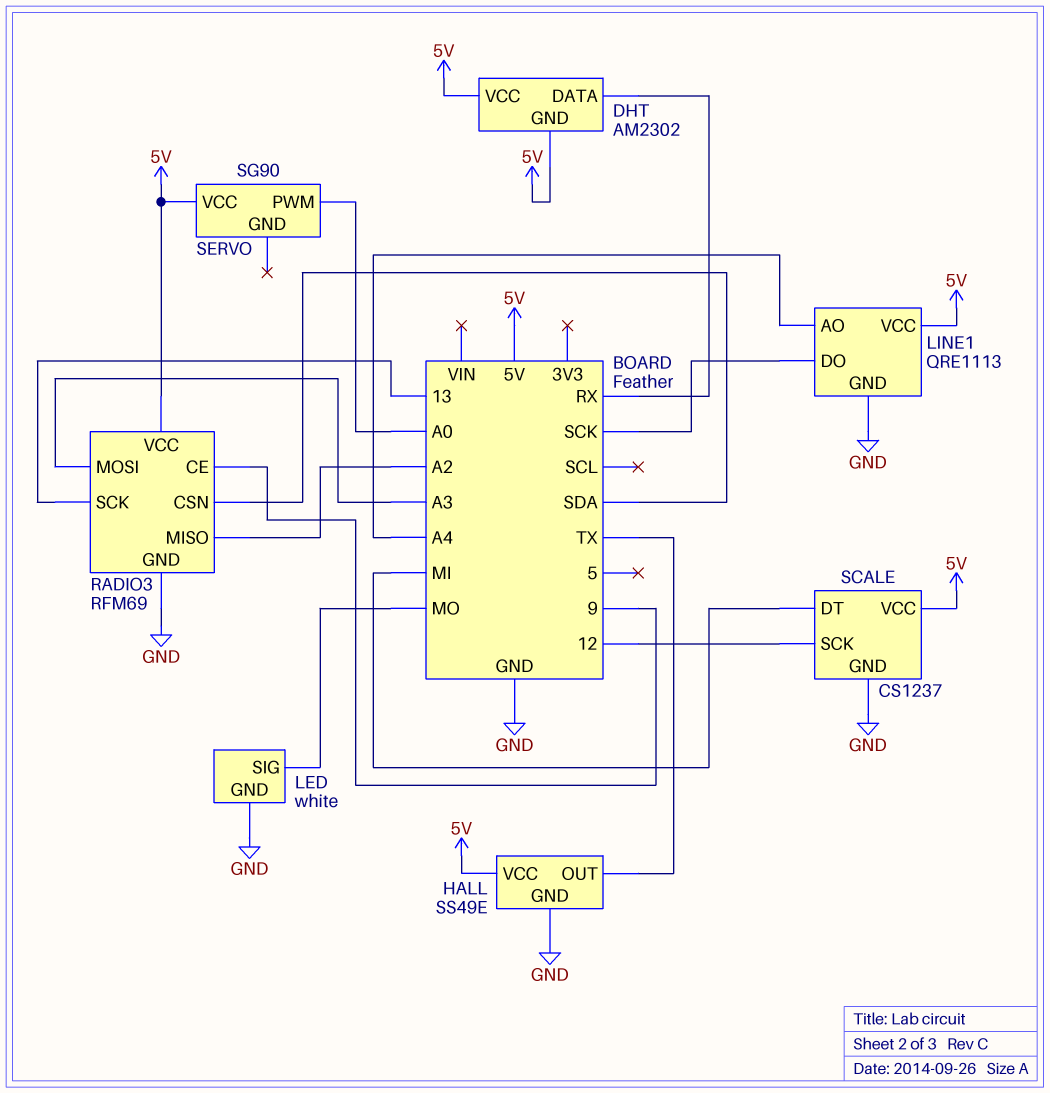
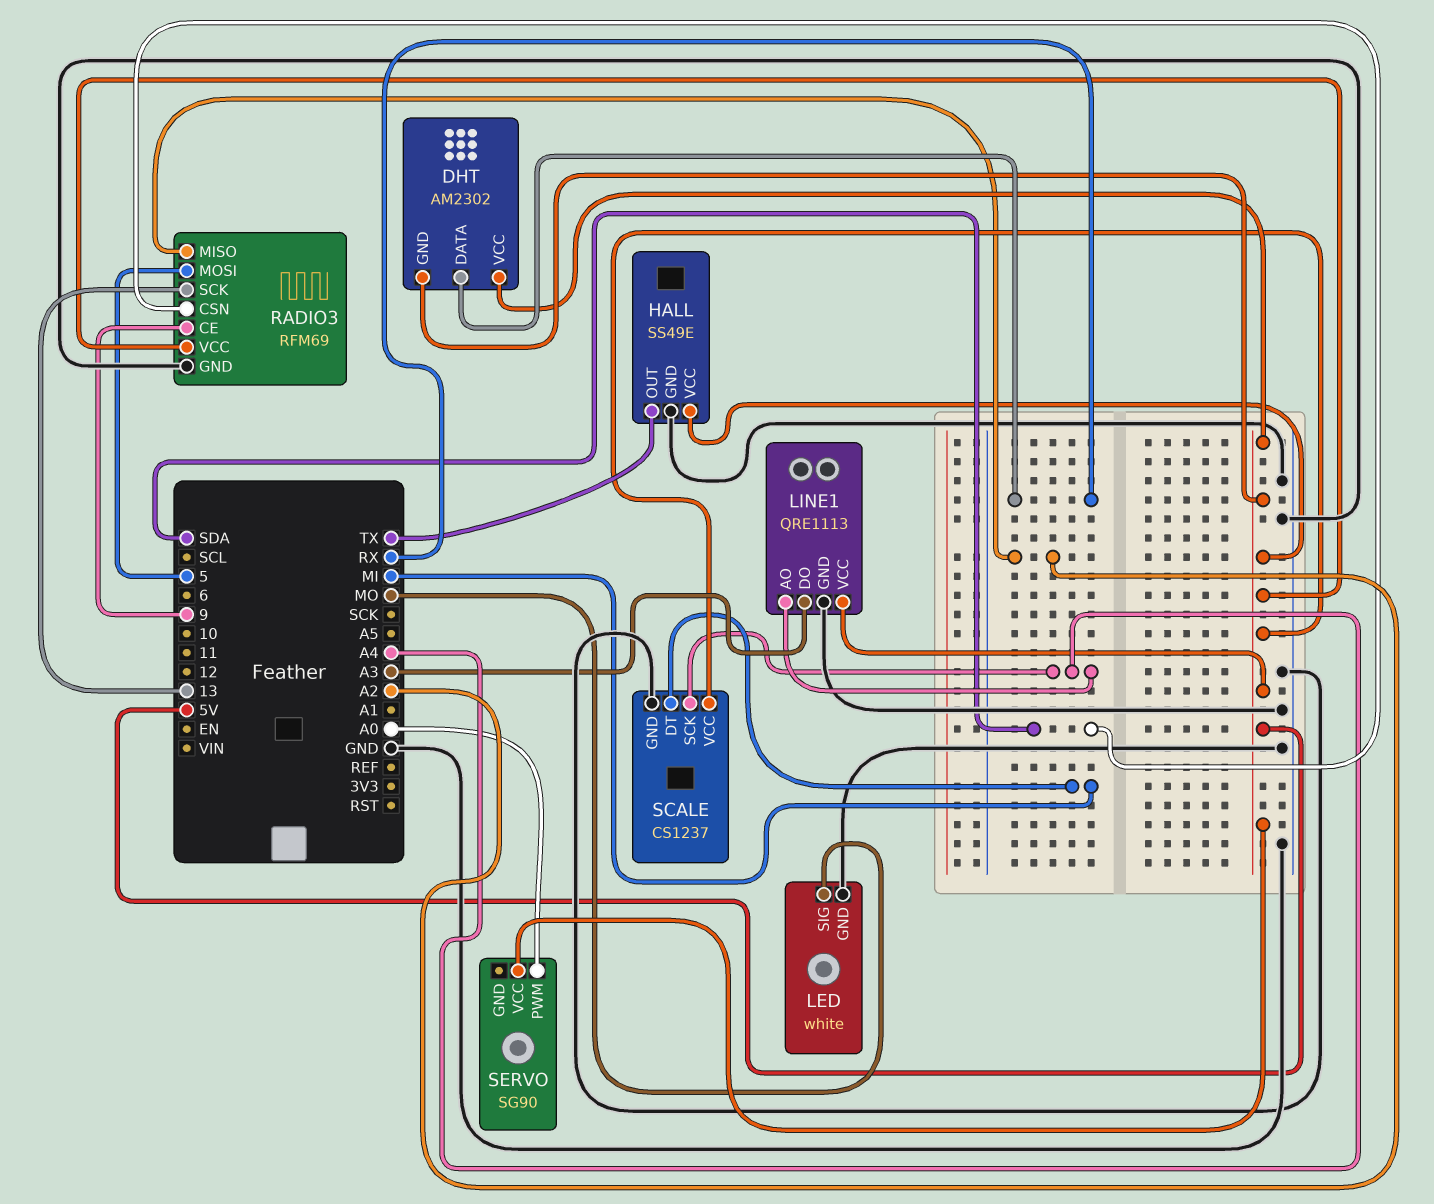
LINE1 pin DO: SCK -> A3
RADIO3 pin MOSI: A3 -> 5
SCALE pin SCK: 12 -> A4

